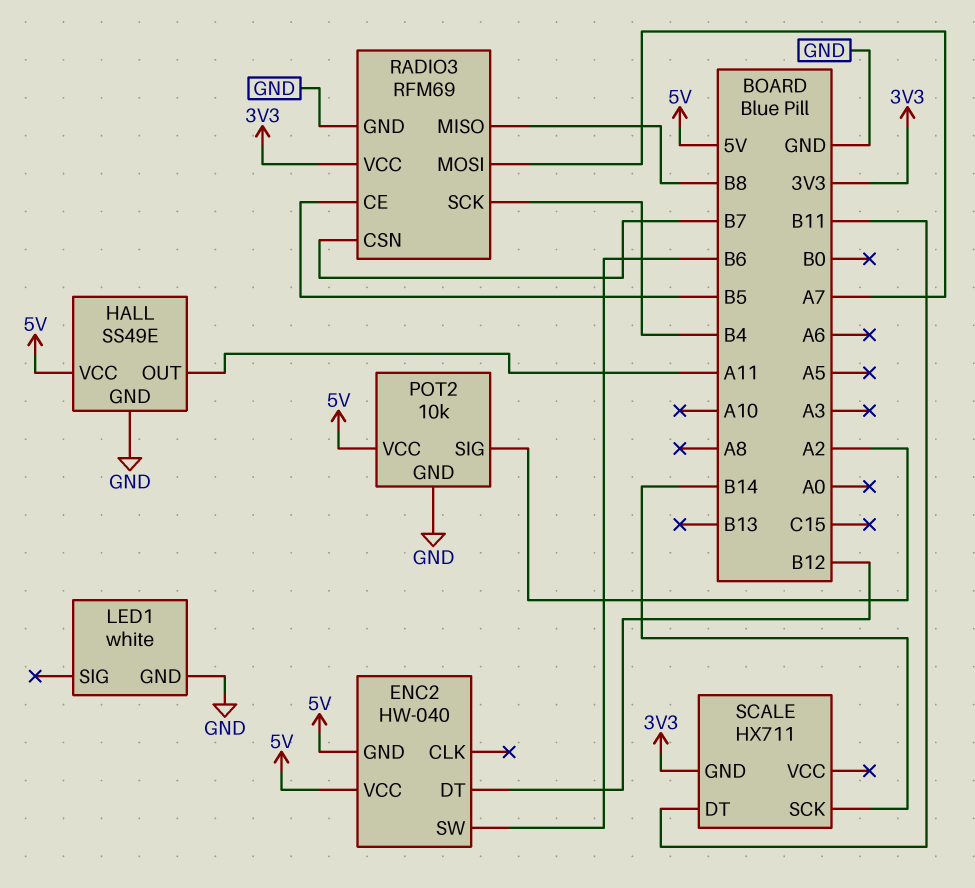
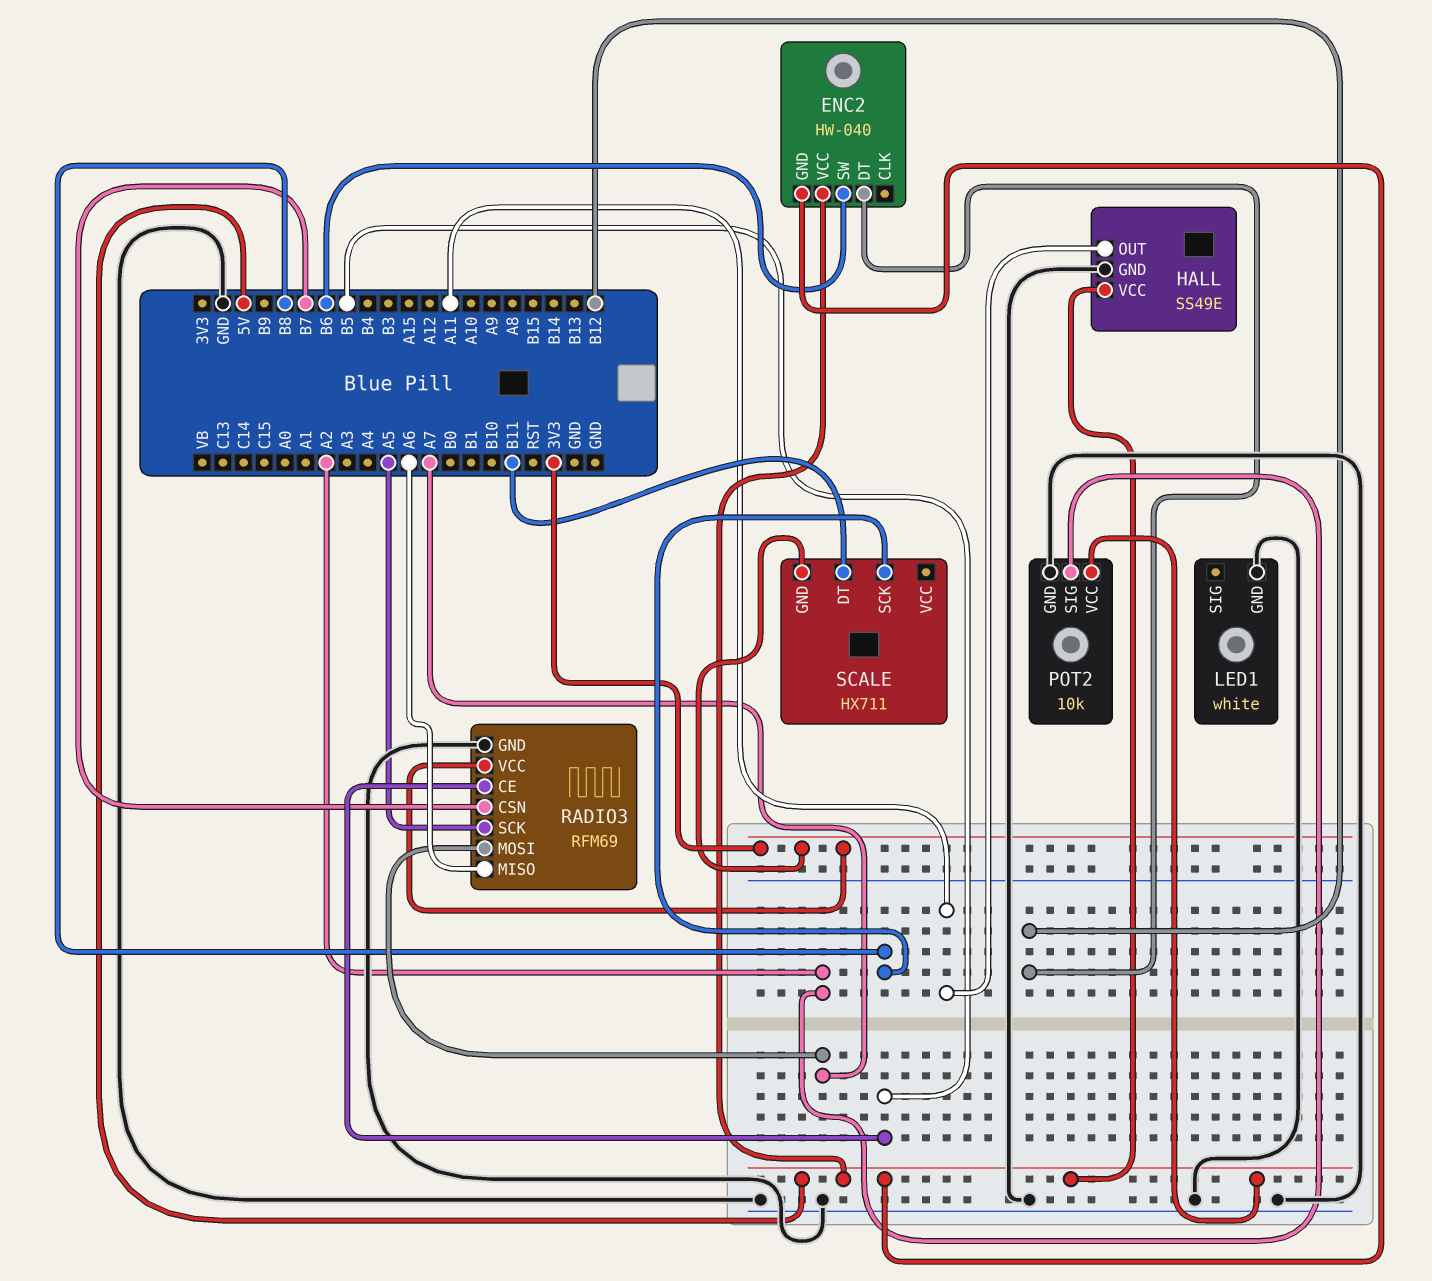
RADIO3 pin MISO: B8 -> A6
RADIO3 pin SCK: B4 -> A5
SCALE pin SCK: B14 -> B8

